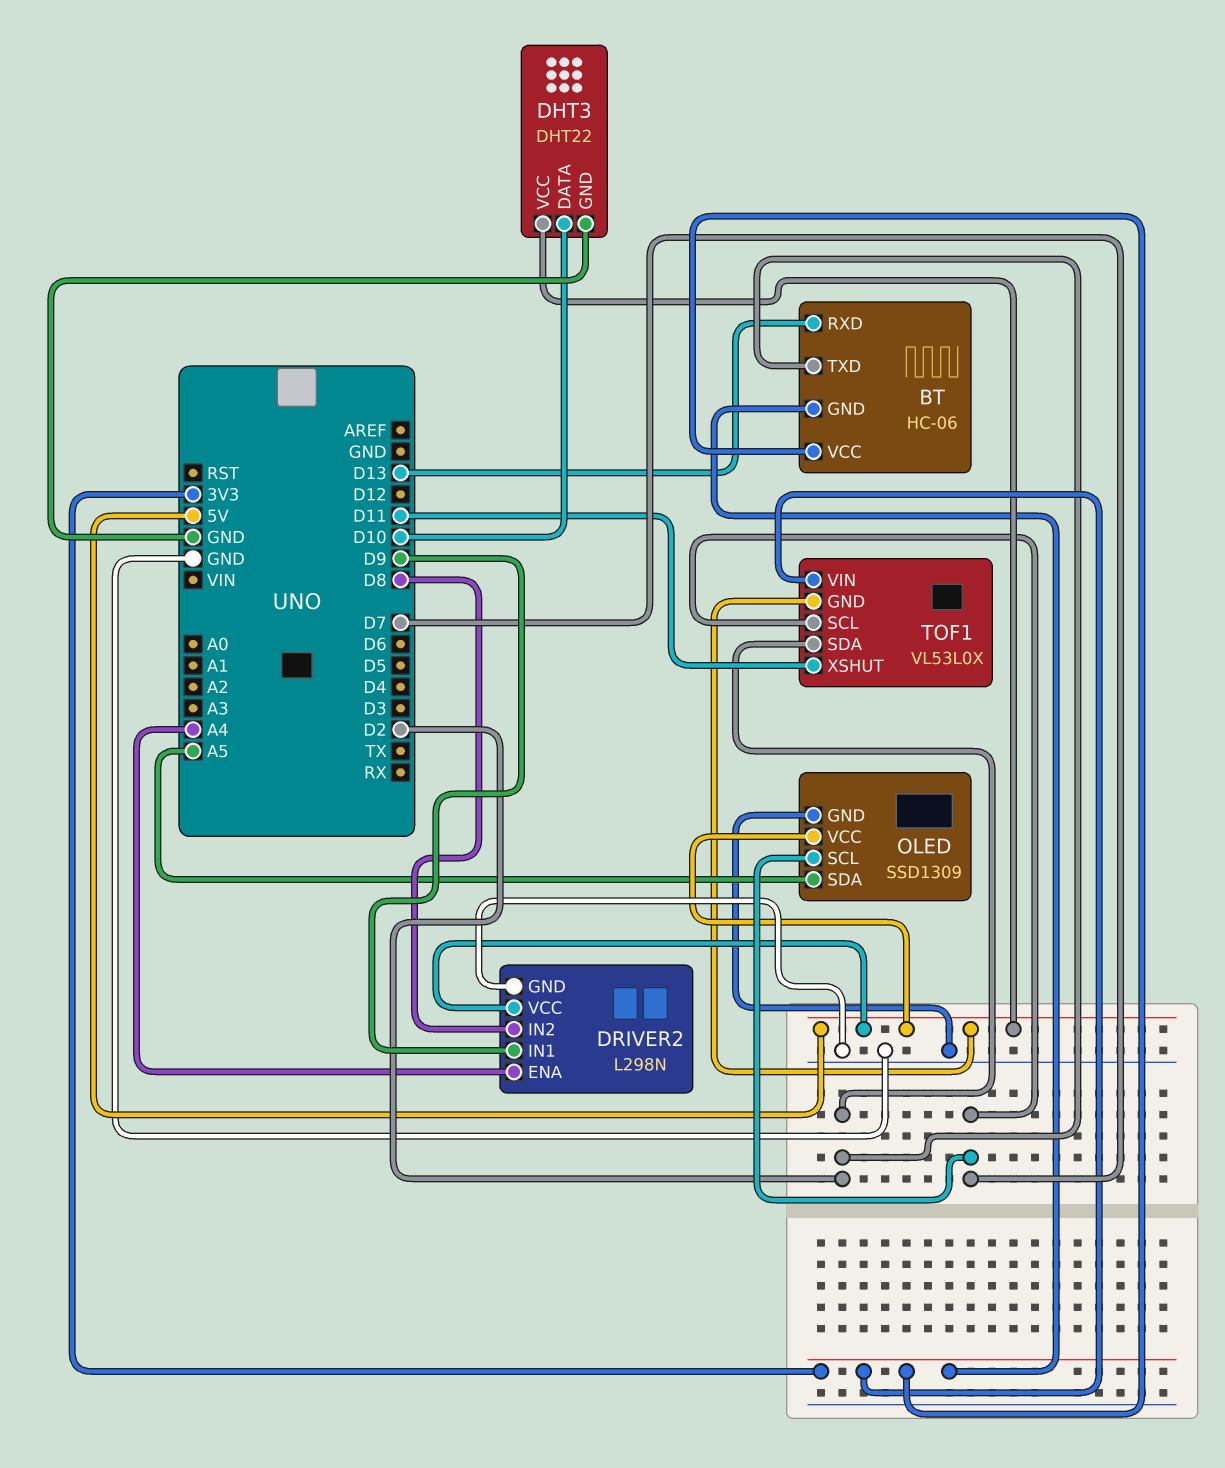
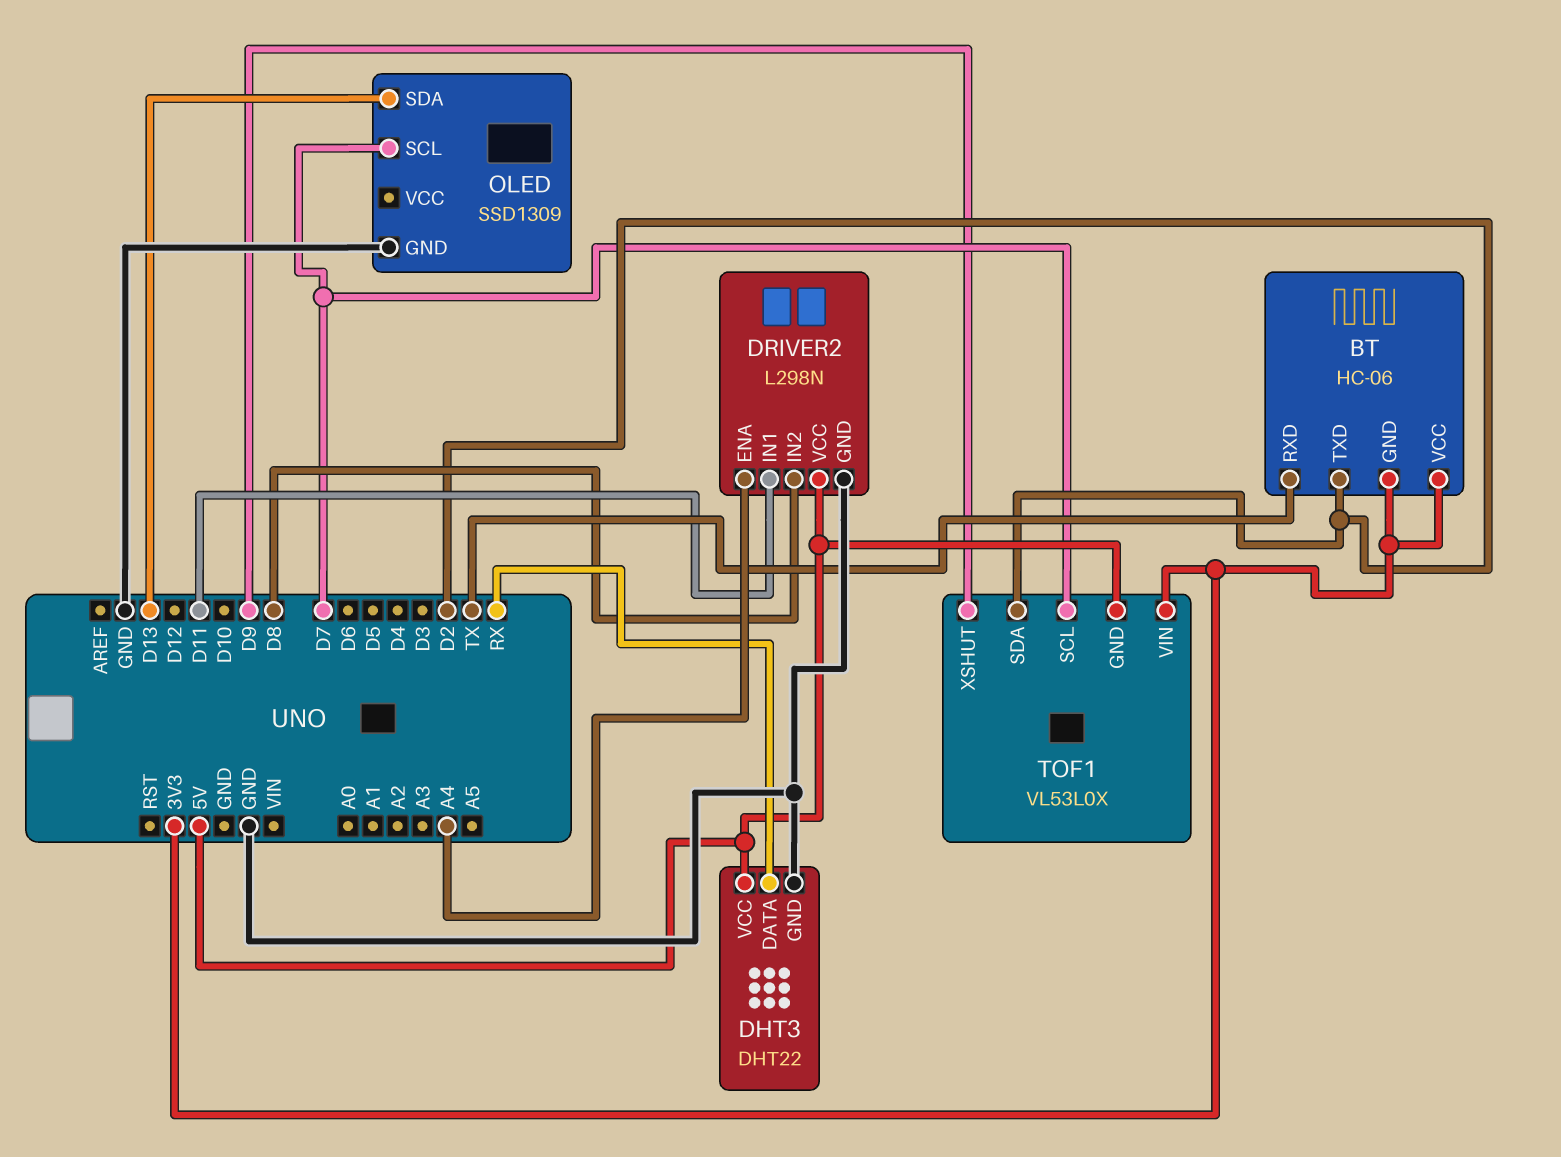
BT pin RXD: D13 -> TX
DHT3 pin DATA: D10 -> RX
DRIVER2 pin IN1: D9 -> D11
OLED pin SDA: A5 -> D13
OLED pin VCC: 5V -> none
TOF1 pin XSHUT: D11 -> D9

